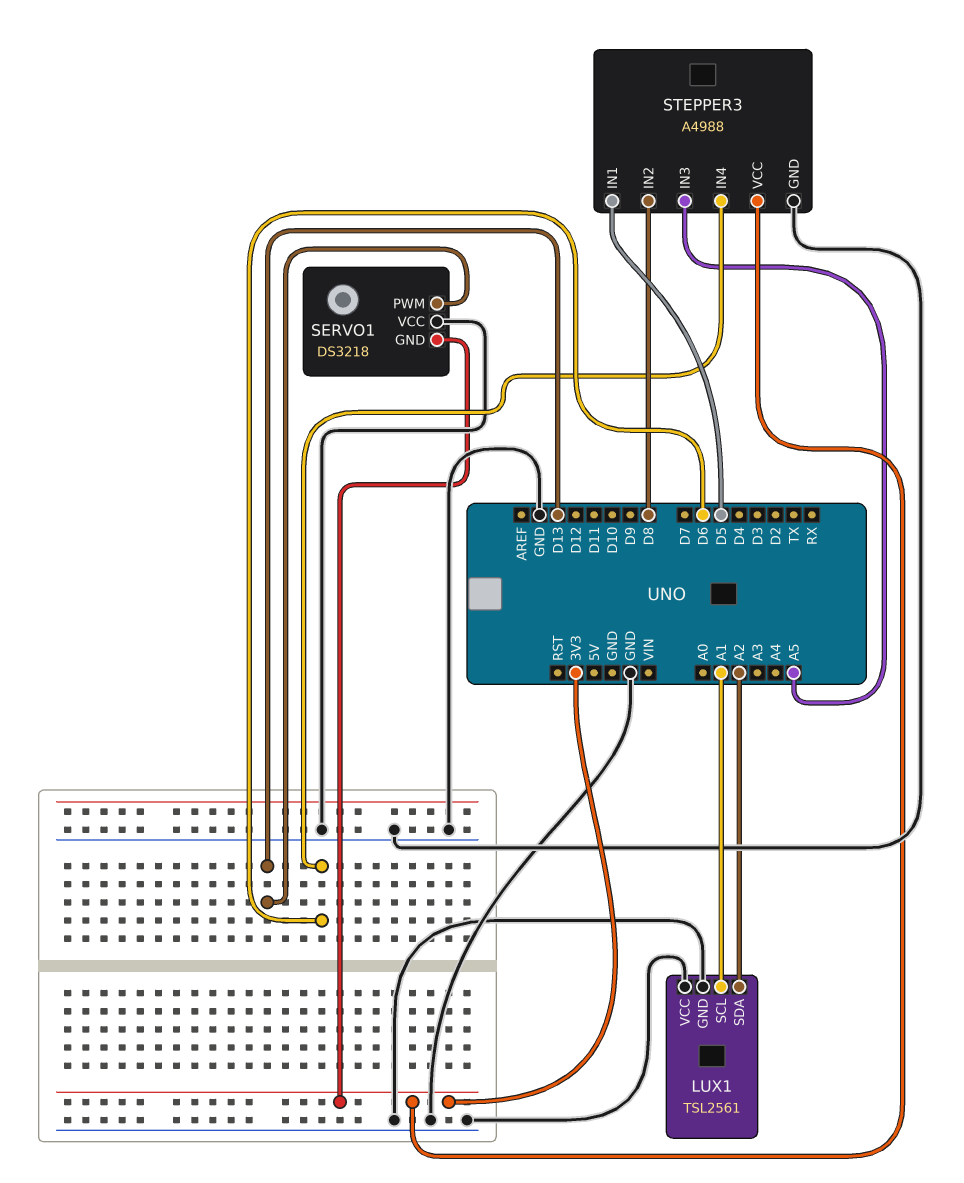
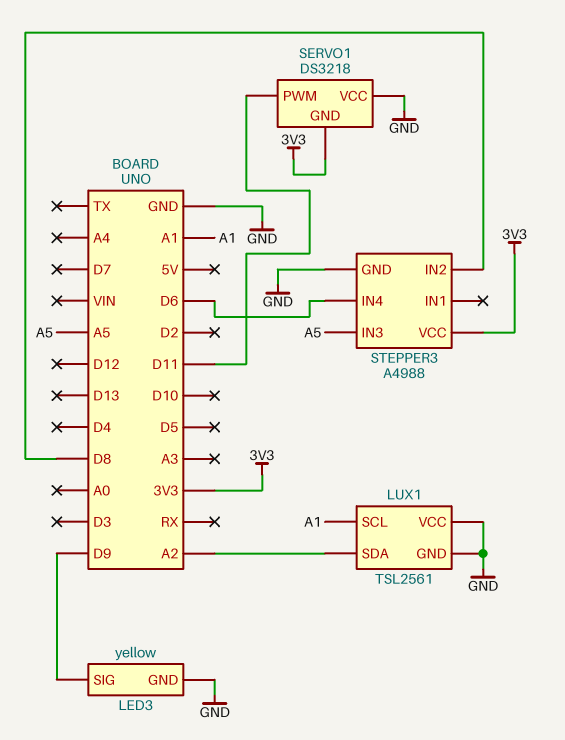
LED3: none -> yellow
LED3 pin GND: none -> GND
LED3 pin SIG: none -> D9
SERVO1 pin PWM: D13 -> D11
STEPPER3 pin IN1: D5 -> none

